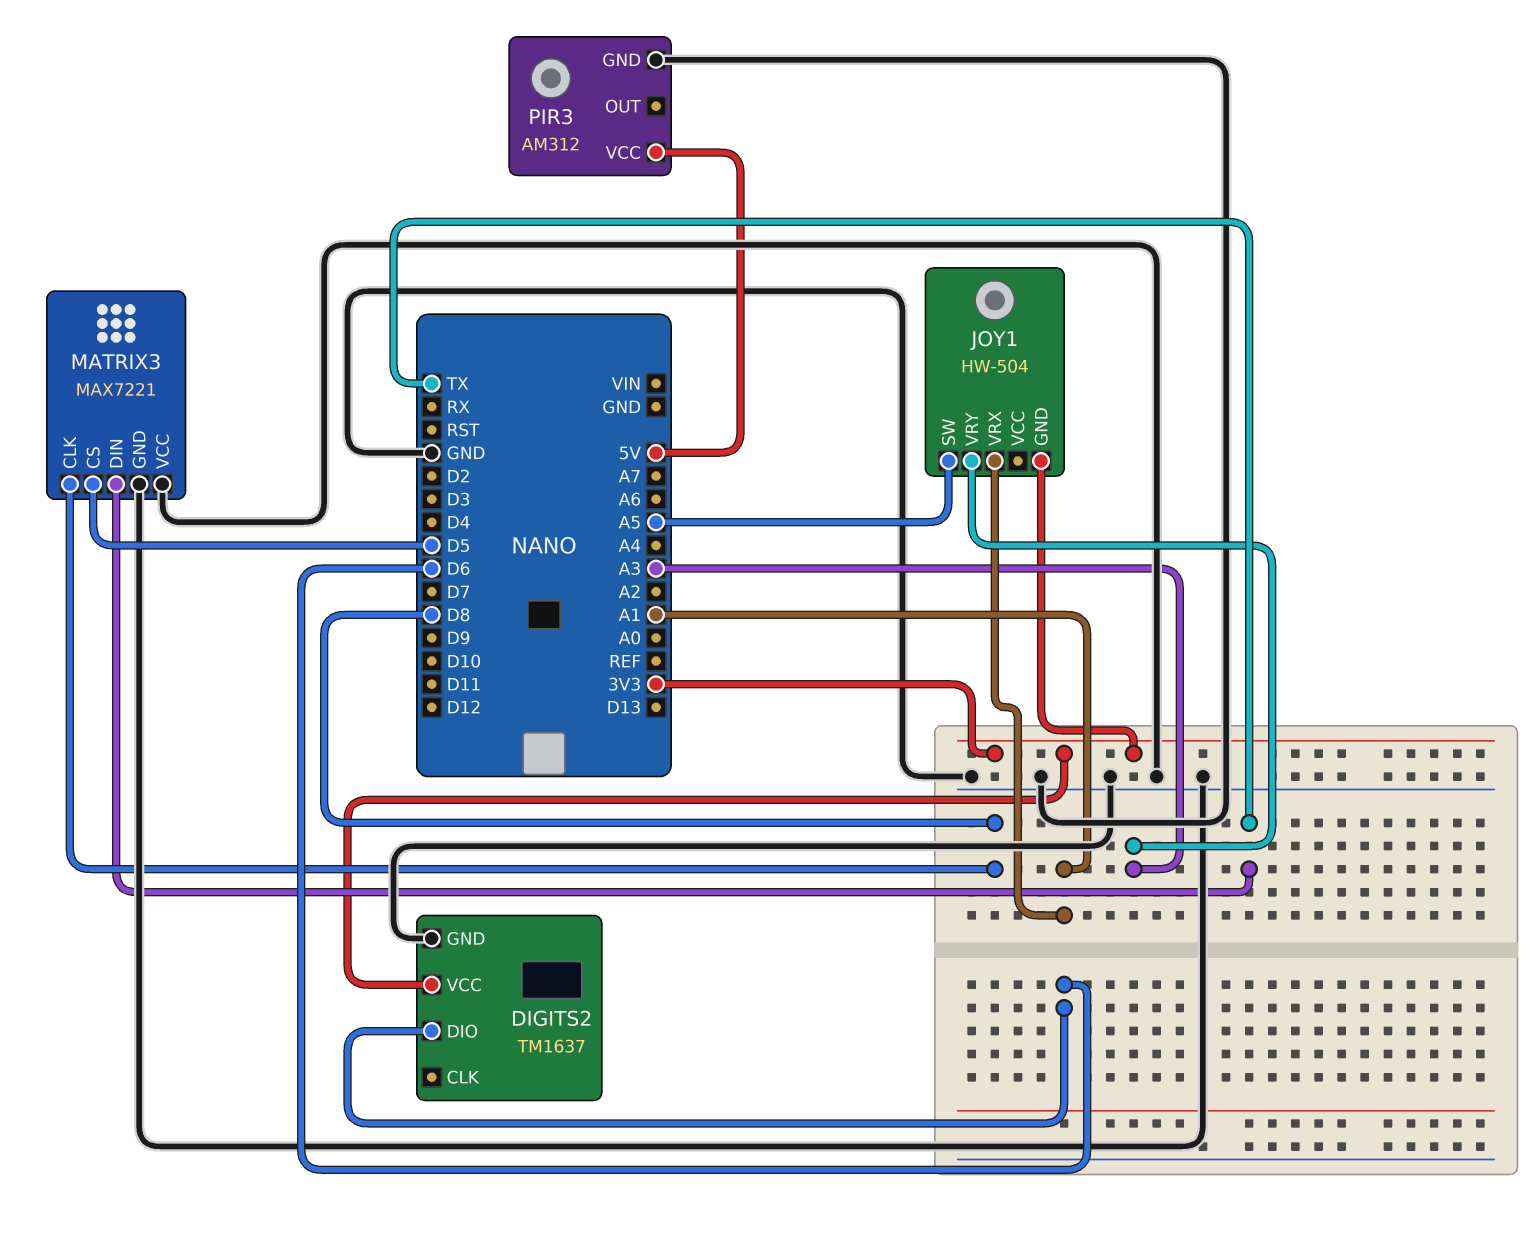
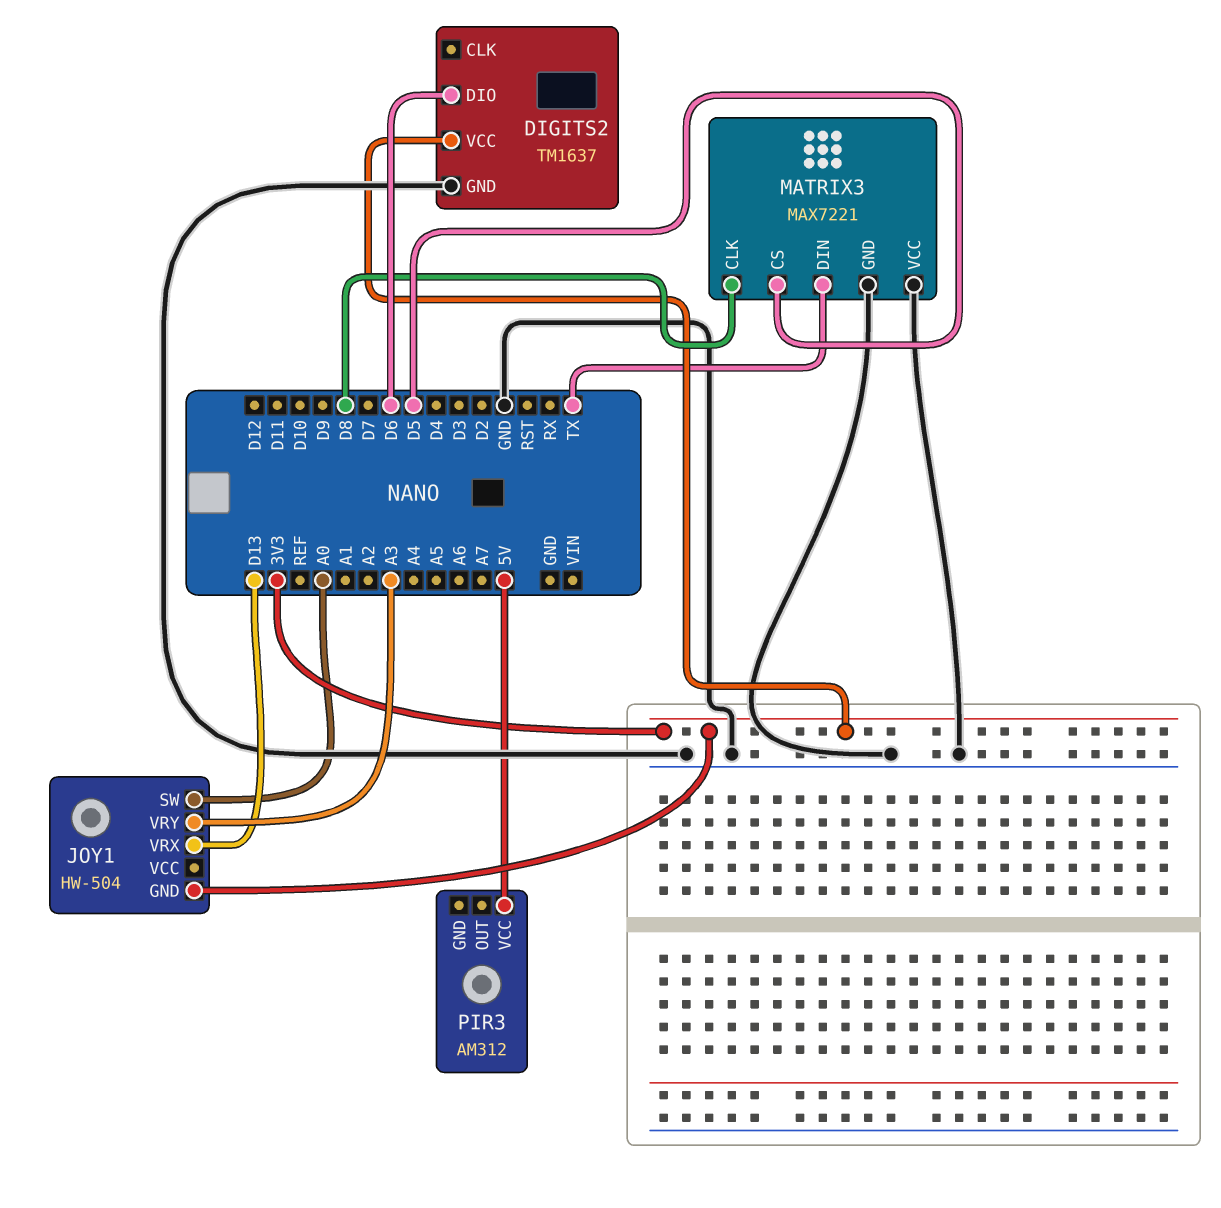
JOY1 pin SW: A5 -> A0
JOY1 pin VRX: A1 -> D13
PIR3 pin GND: GND -> none

